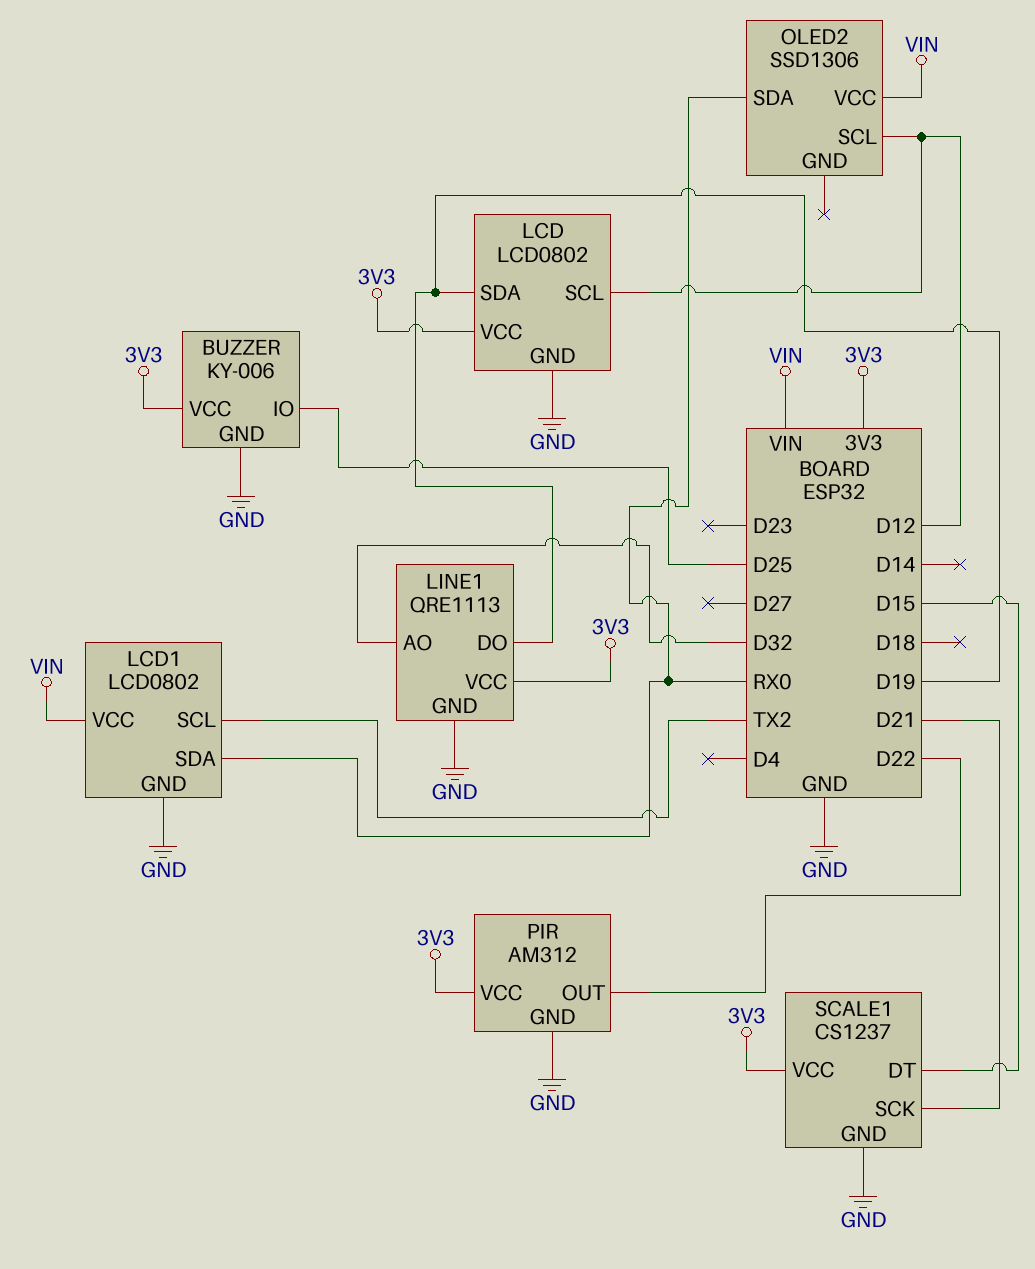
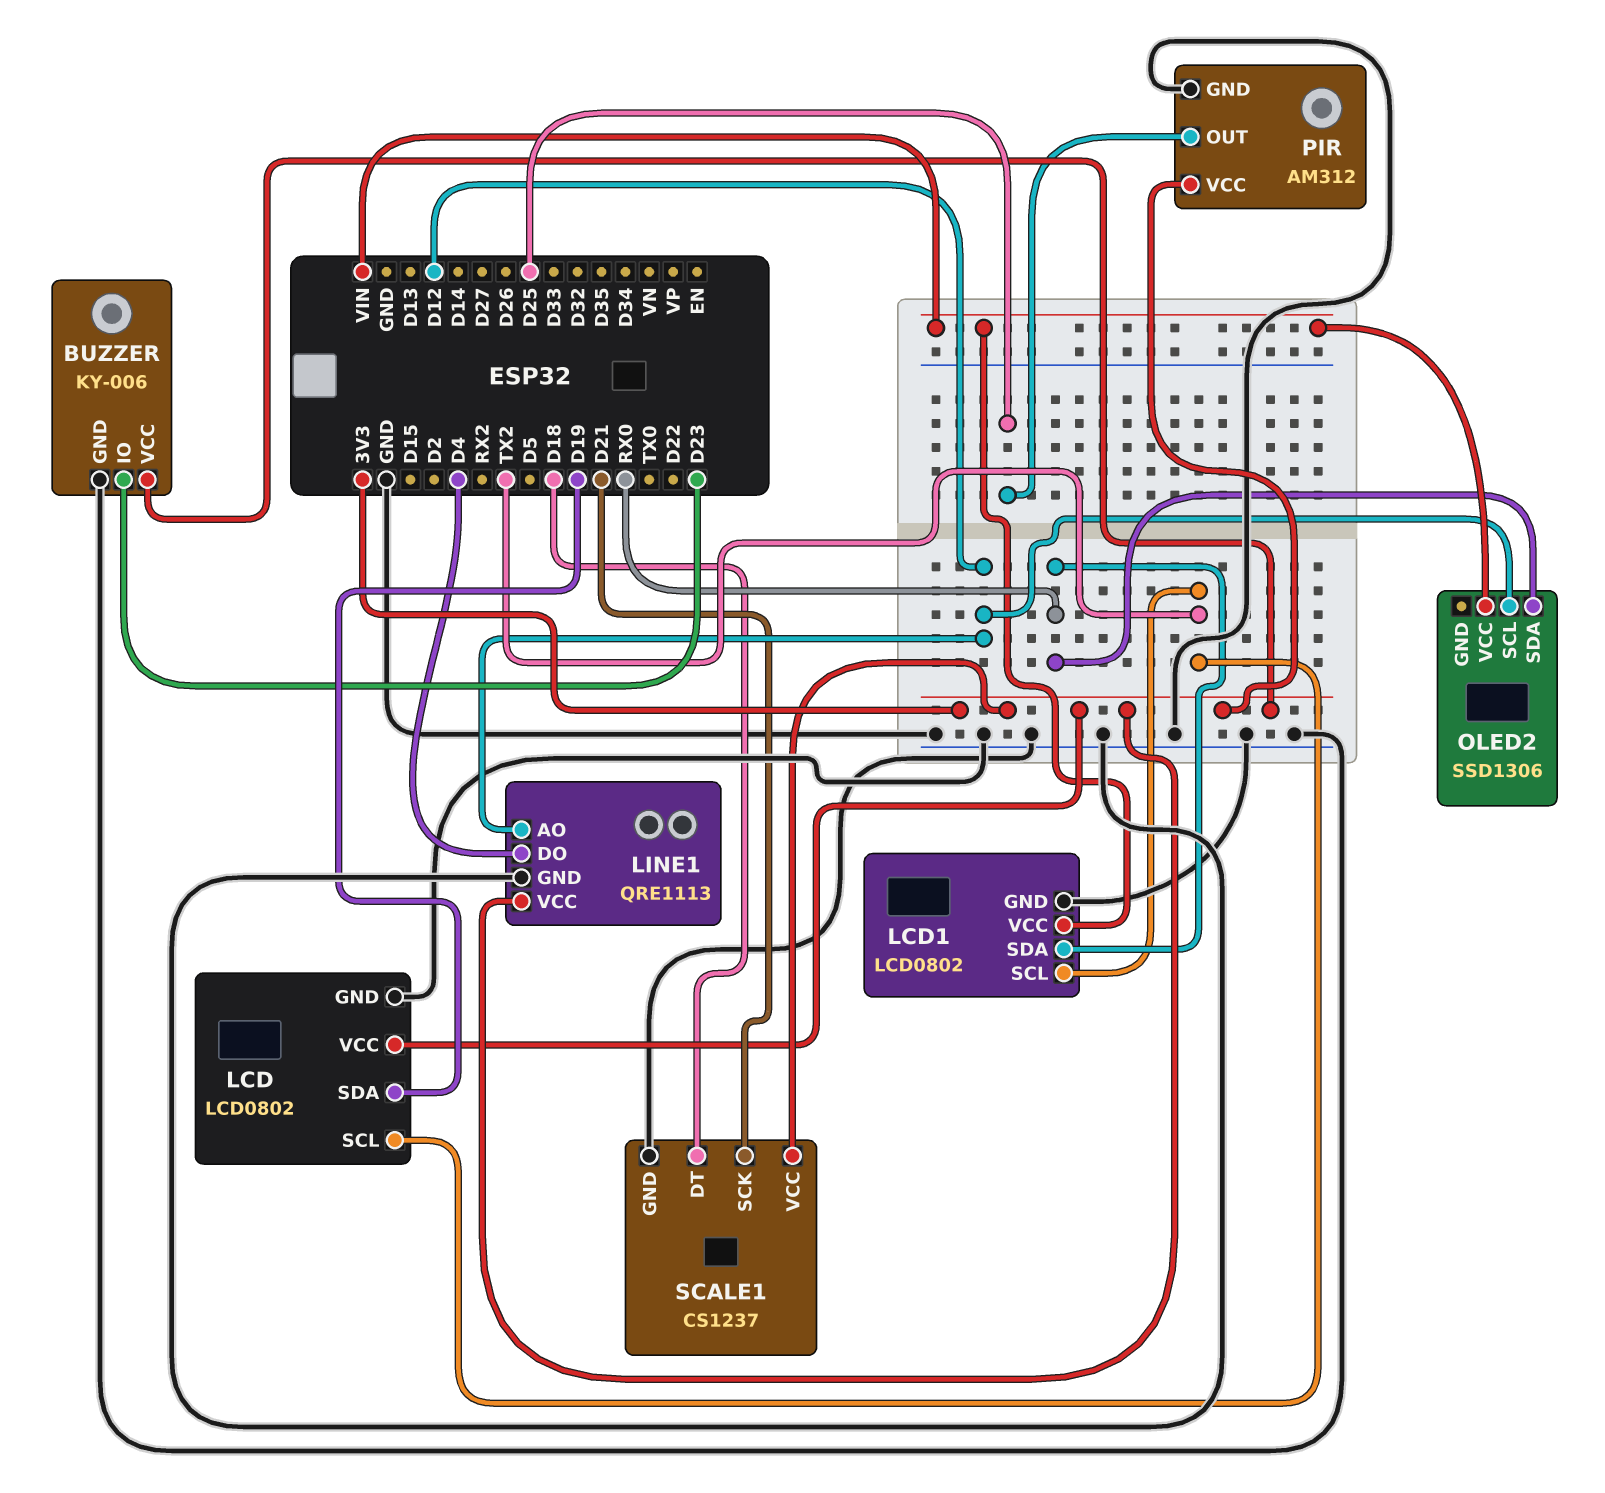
BUZZER pin IO: D25 -> D23
LCD pin SCL: D12 -> TX2
LINE1 pin AO: D32 -> D12
LINE1 pin DO: D19 -> D4
PIR pin OUT: D22 -> D25
SCALE1 pin DT: D15 -> D18

